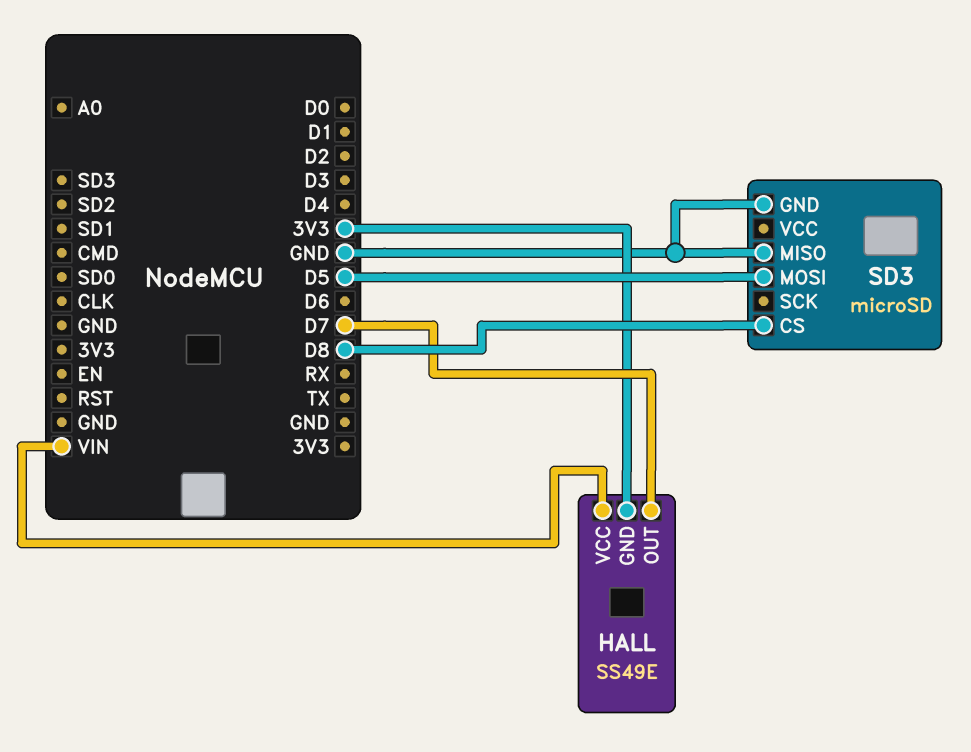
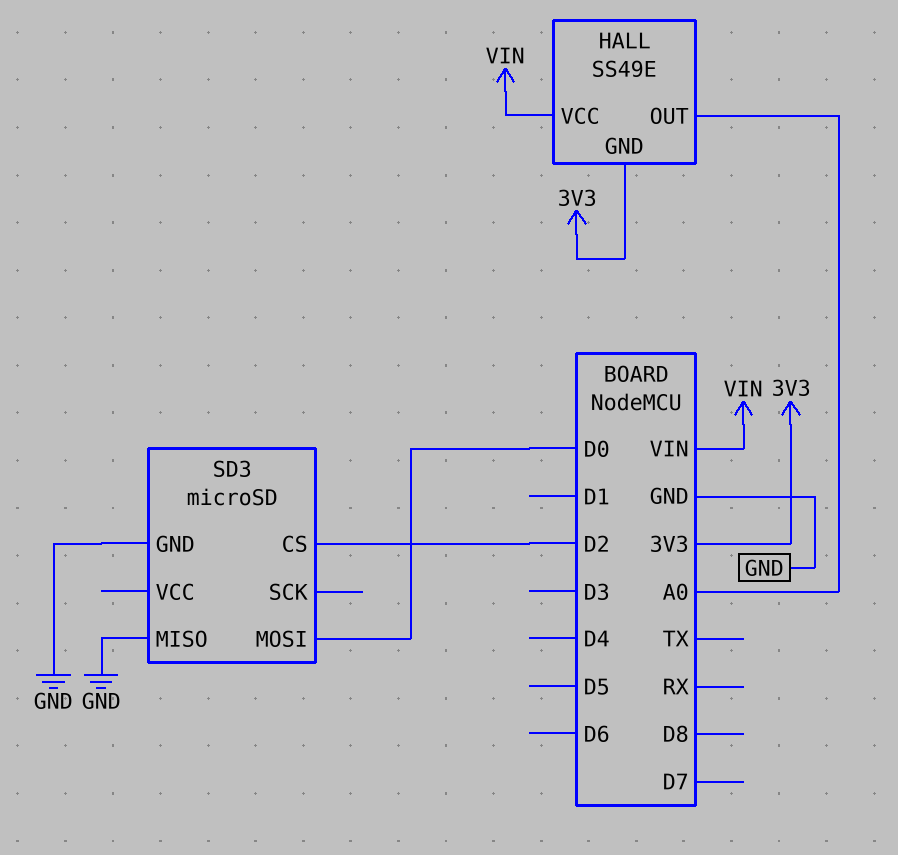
HALL pin OUT: D7 -> A0
SD3 pin CS: D8 -> D2
SD3 pin MOSI: D5 -> D0

